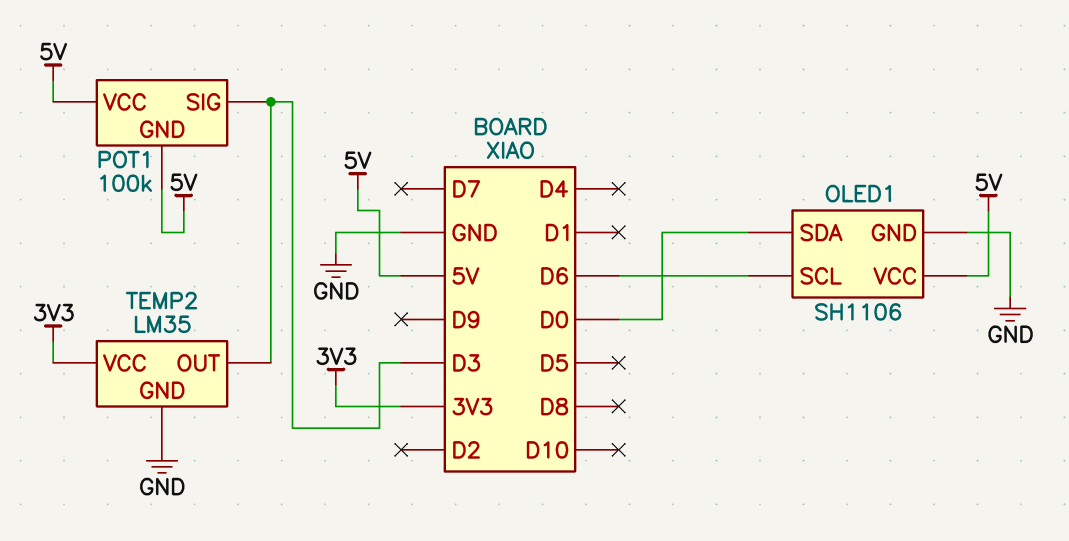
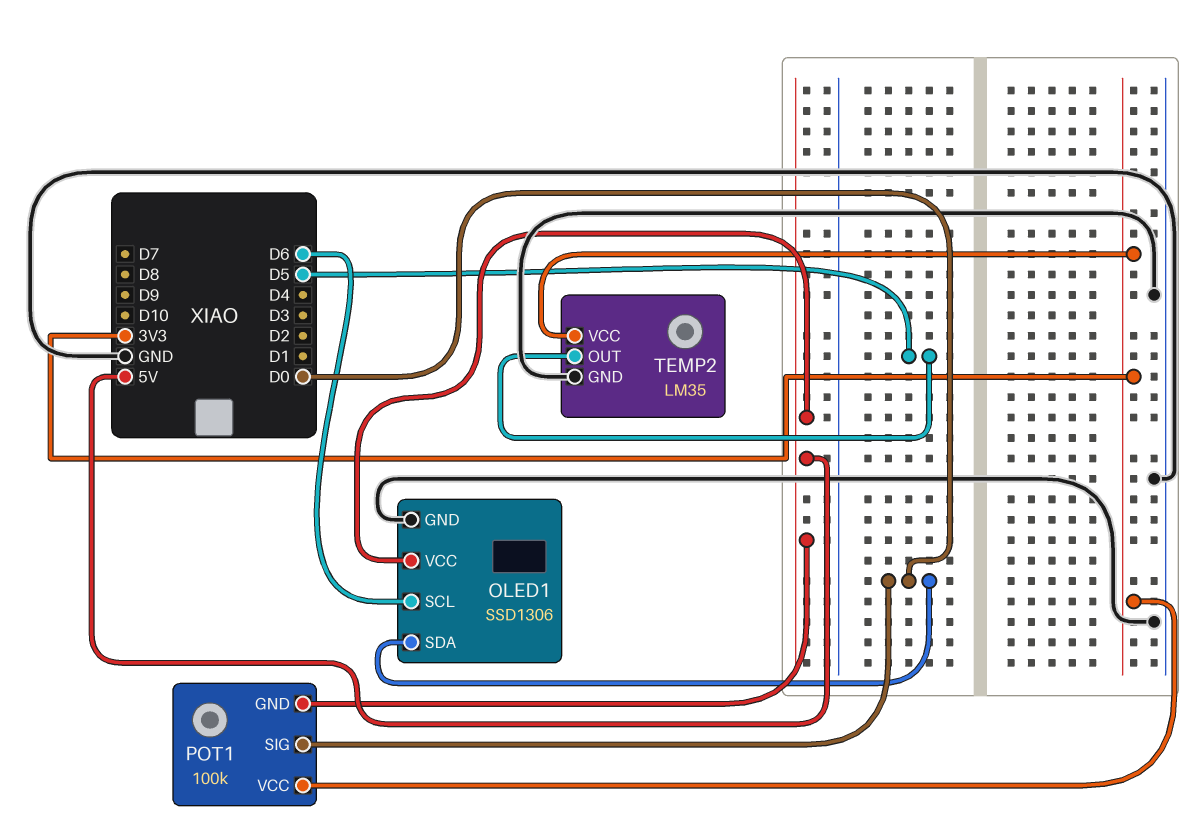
OLED1: SH1106 -> SSD1306
POT1 pin SIG: D3 -> D0
POT1 pin VCC: 5V -> 3V3
TEMP2 pin OUT: D3 -> D5

